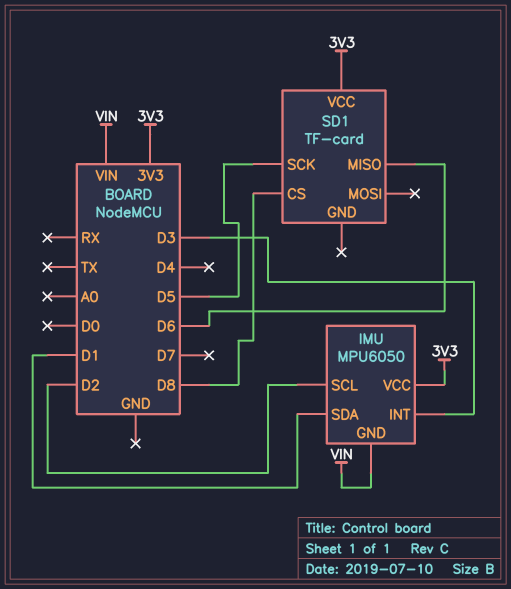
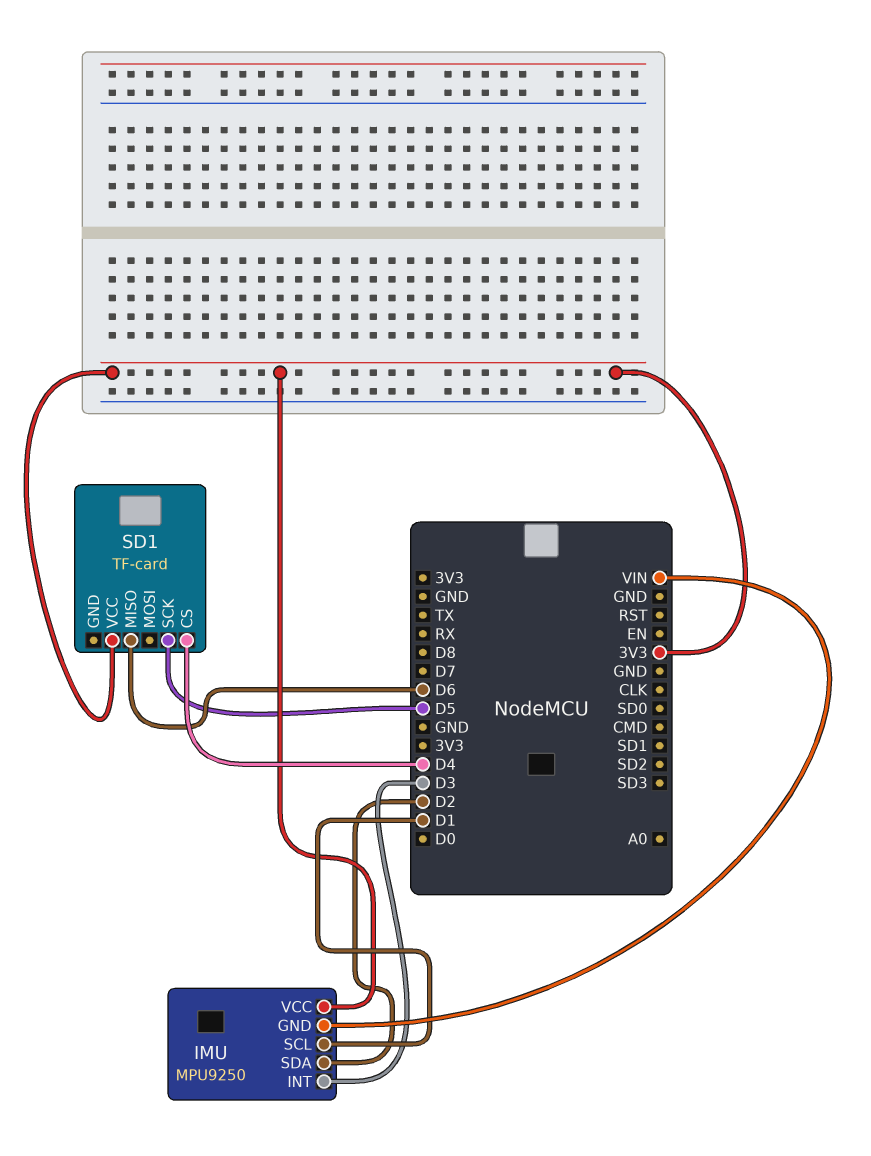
IMU: MPU6050 -> MPU9250
IMU pin SCL: D2 -> D1
IMU pin SDA: D1 -> D2
SD1 pin CS: D8 -> D4

